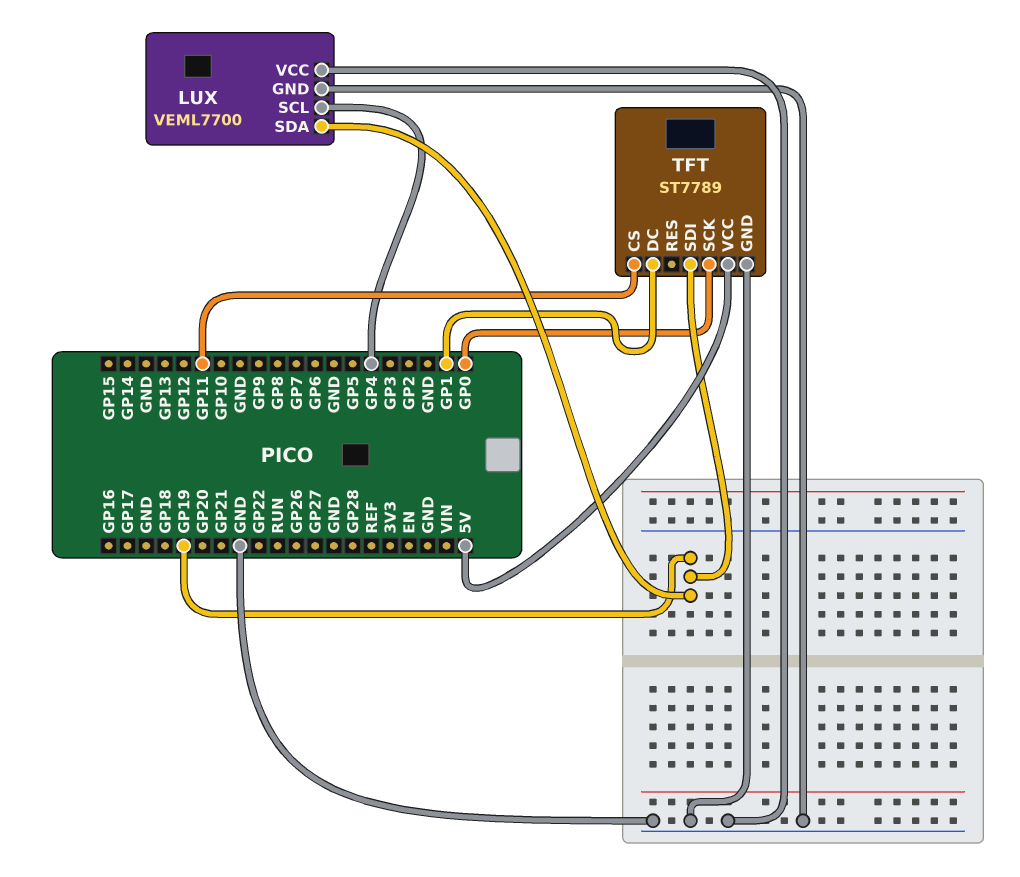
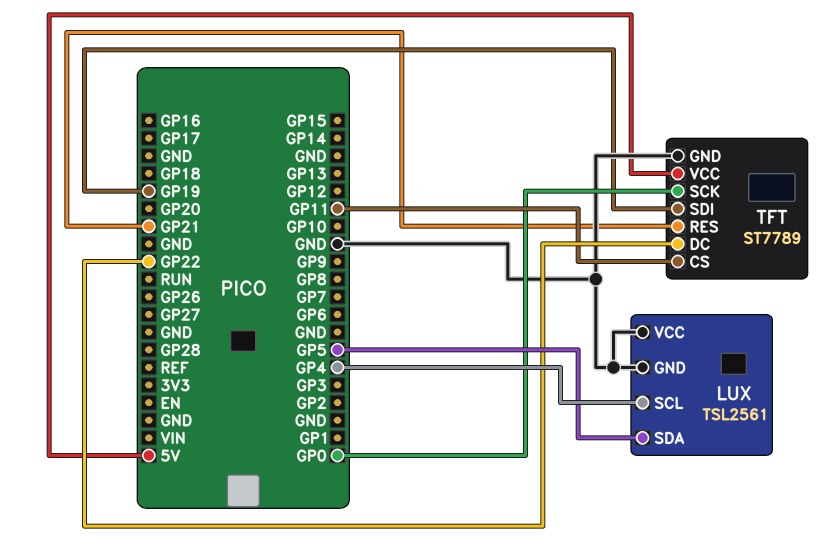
LUX: VEML7700 -> TSL2561
LUX pin SDA: GP19 -> GP5
TFT pin DC: GP1 -> GP22
TFT pin RES: none -> GP21

